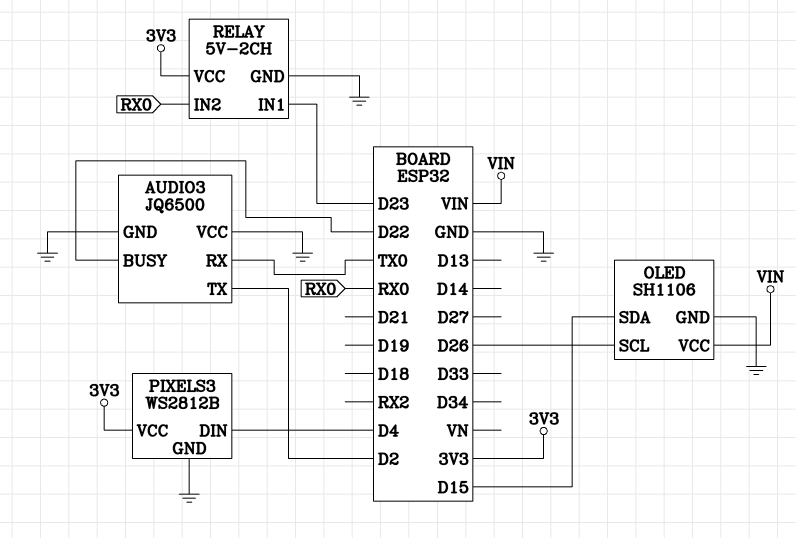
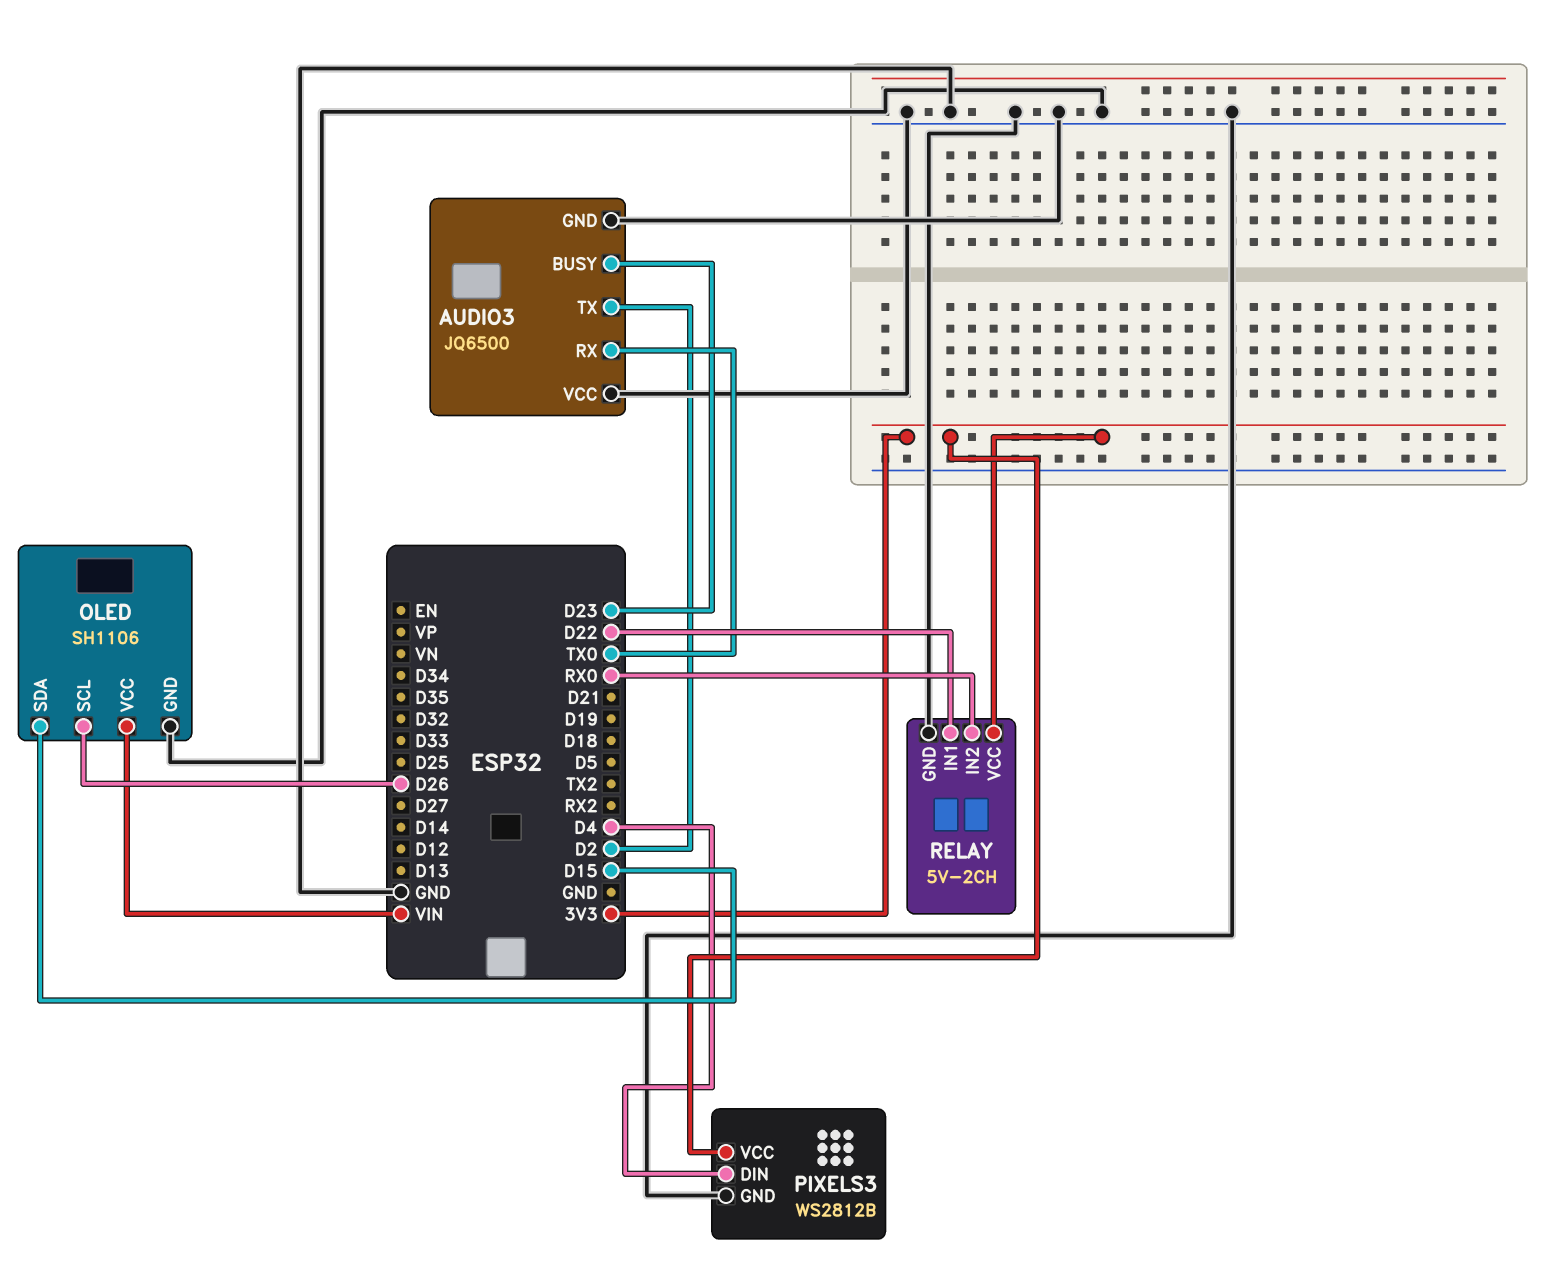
AUDIO3 pin BUSY: D22 -> D23
RELAY pin IN1: D23 -> D22

